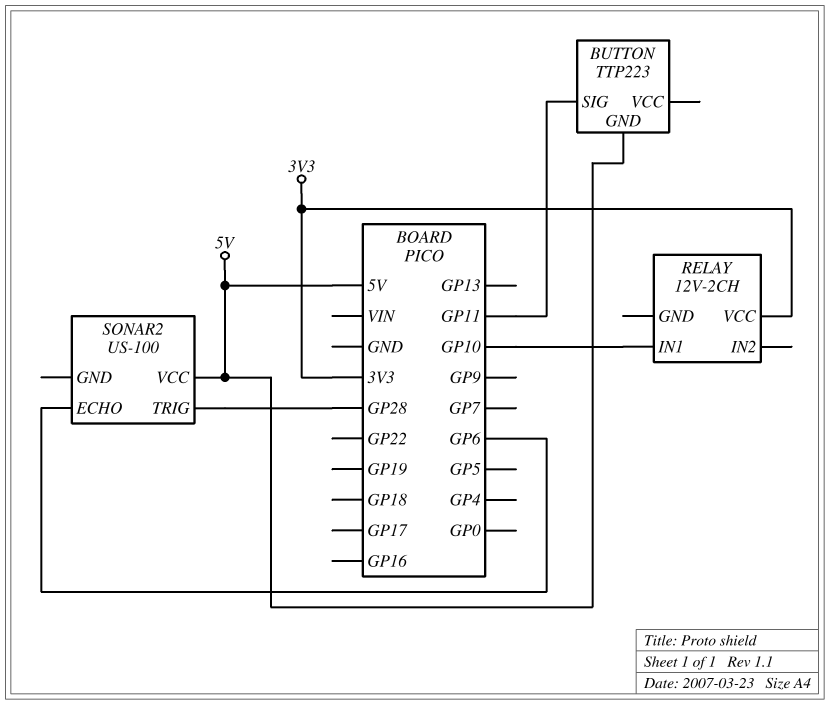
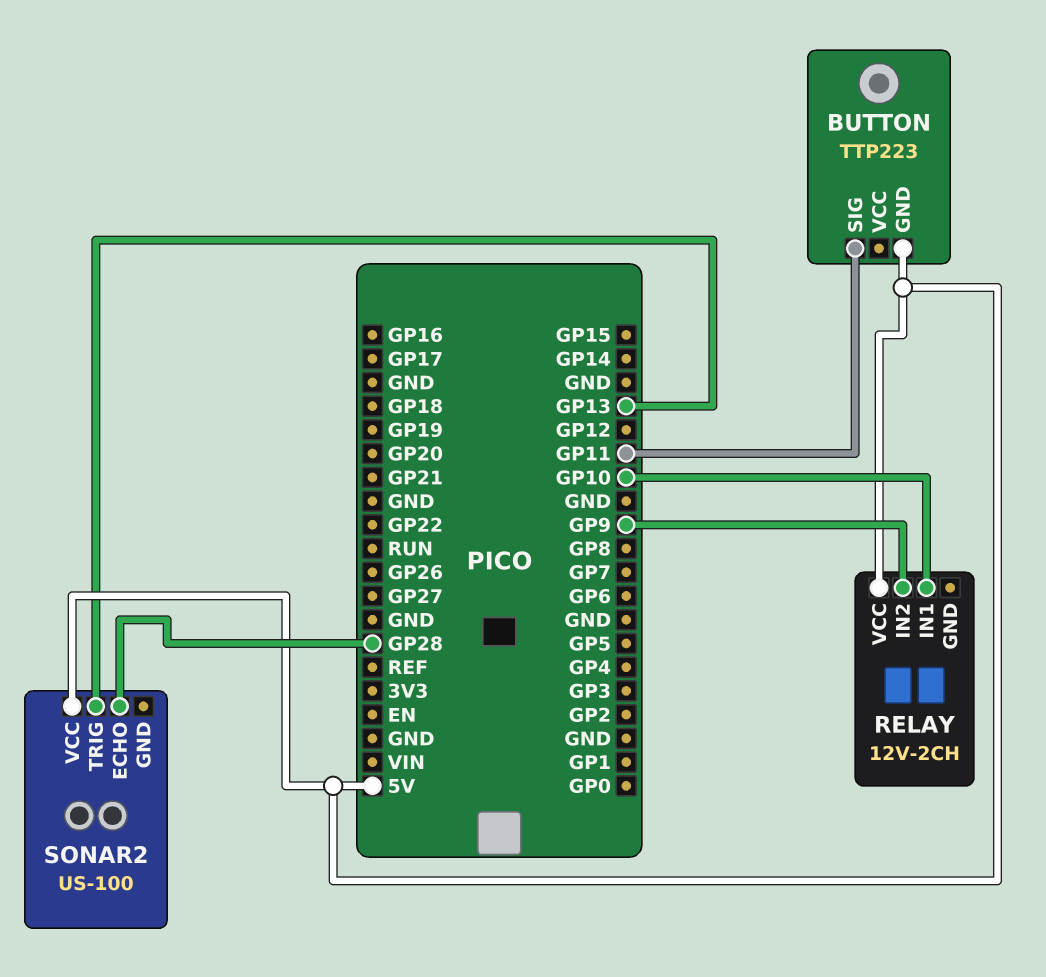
RELAY pin IN2: none -> GP9
RELAY pin VCC: 3V3 -> 5V
SONAR2 pin ECHO: GP6 -> GP28
SONAR2 pin TRIG: GP28 -> GP13

